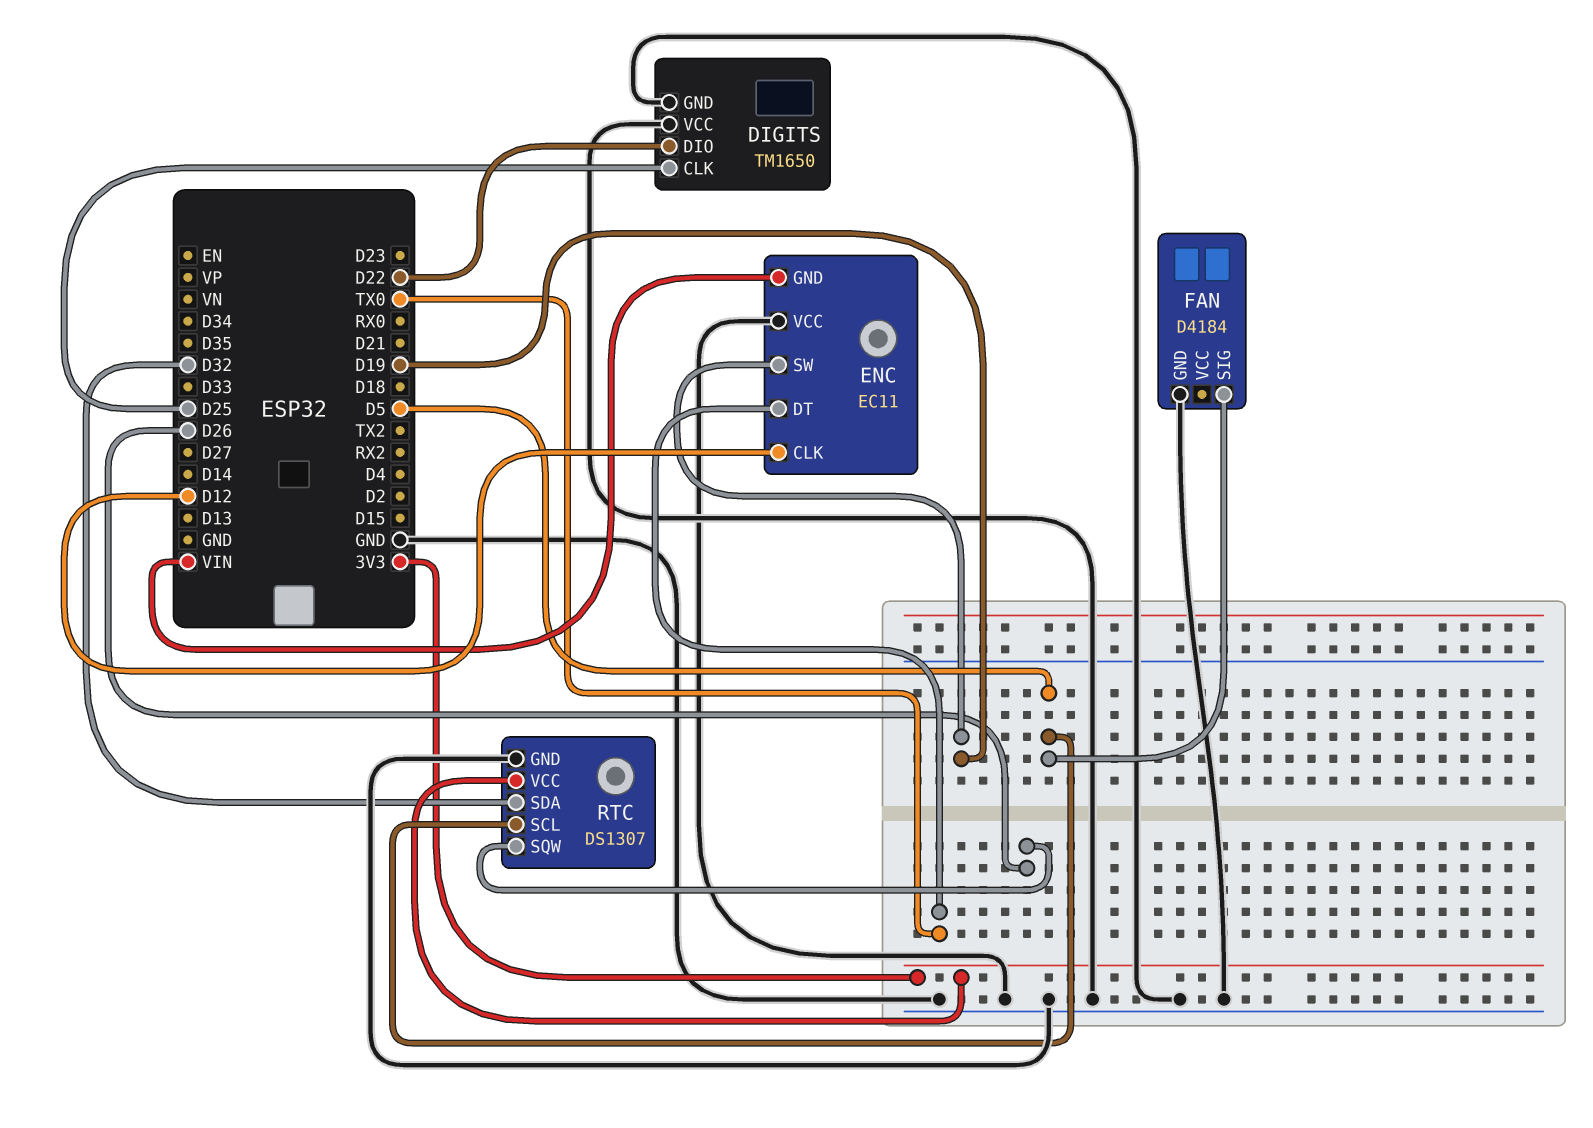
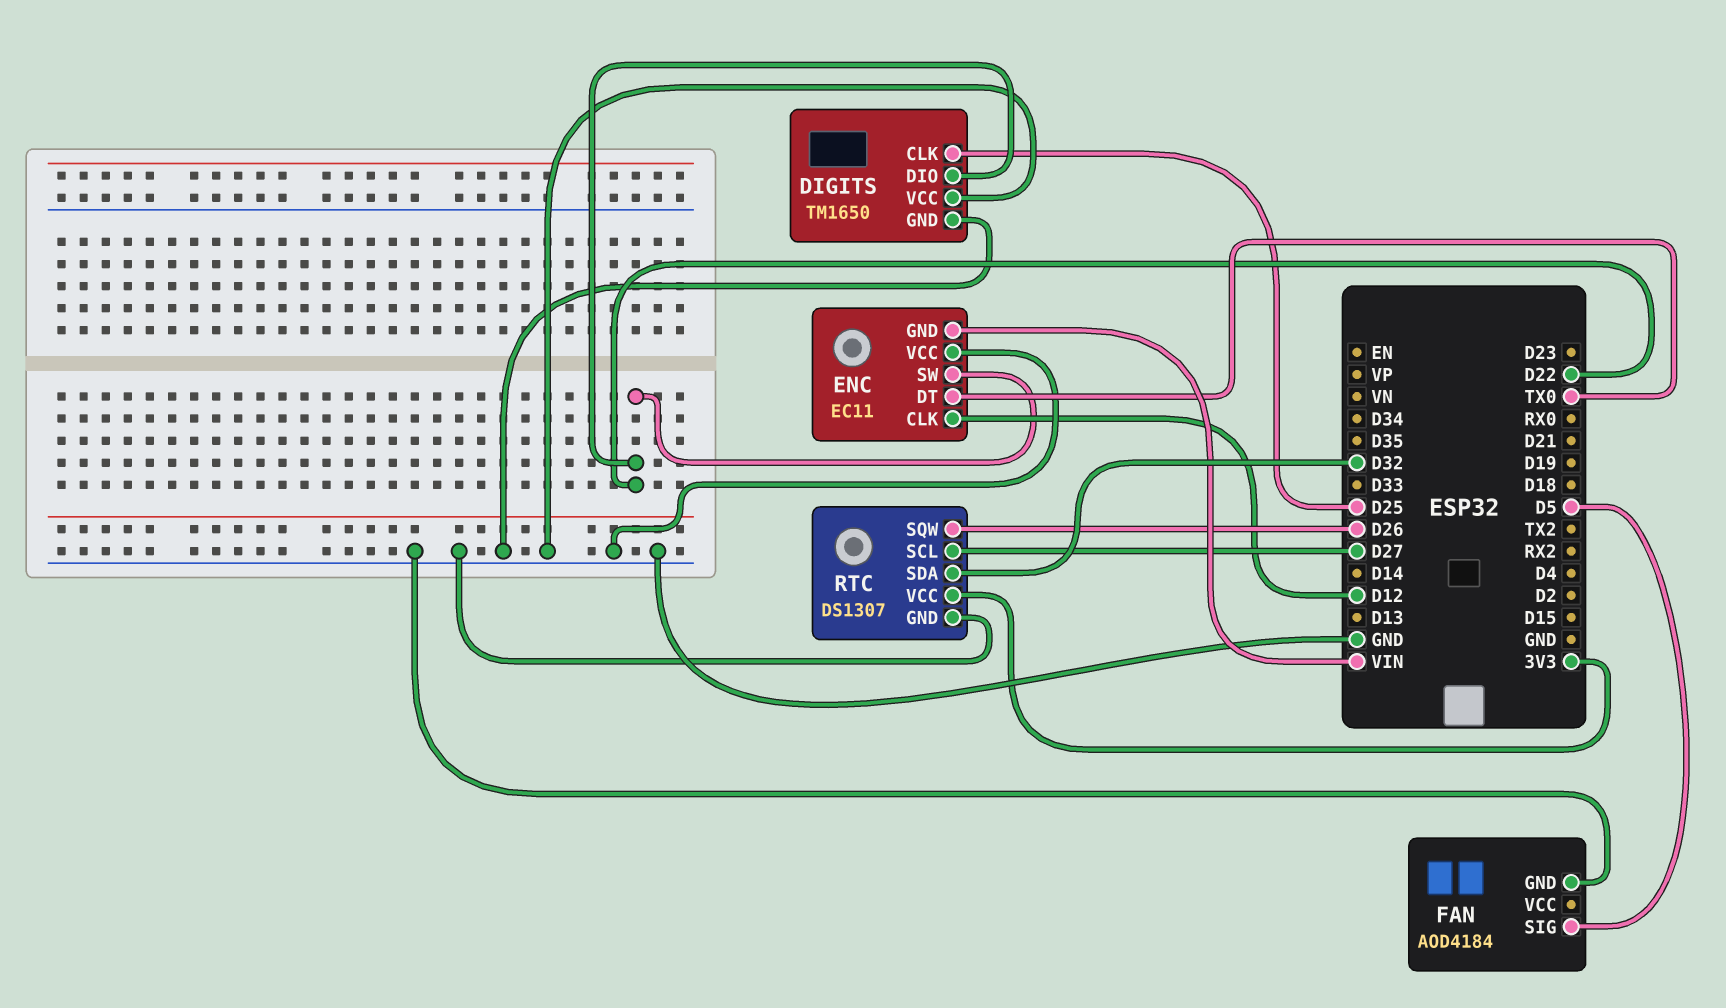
ENC pin SW: D19 -> D22
FAN: D4184 -> AOD4184
RTC pin SCL: D5 -> D27

